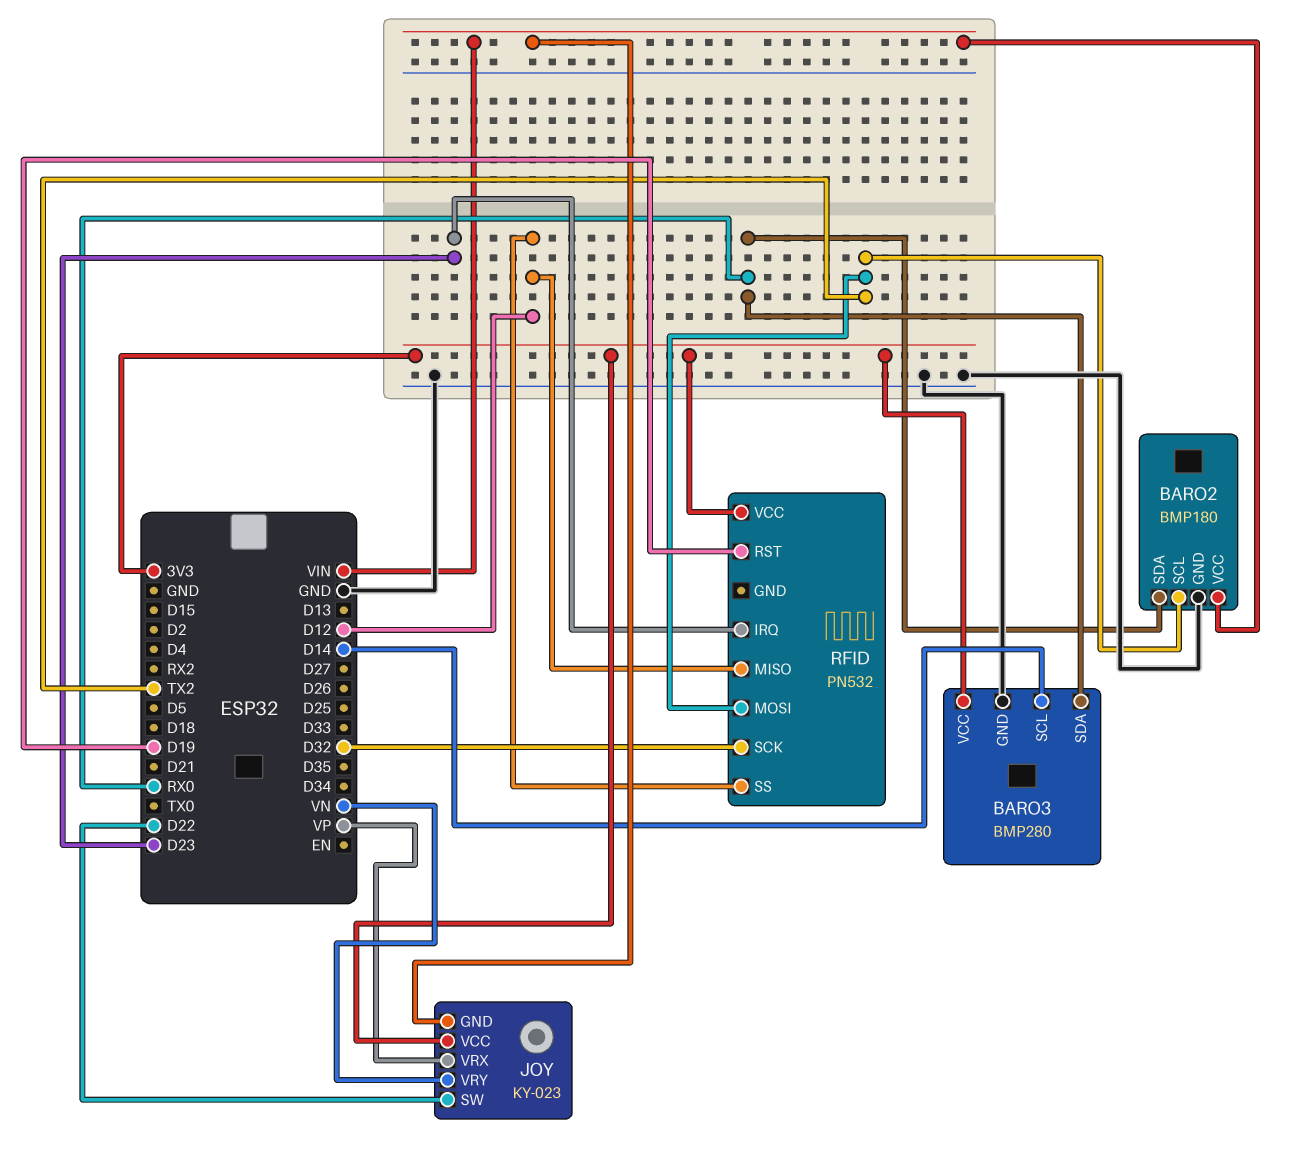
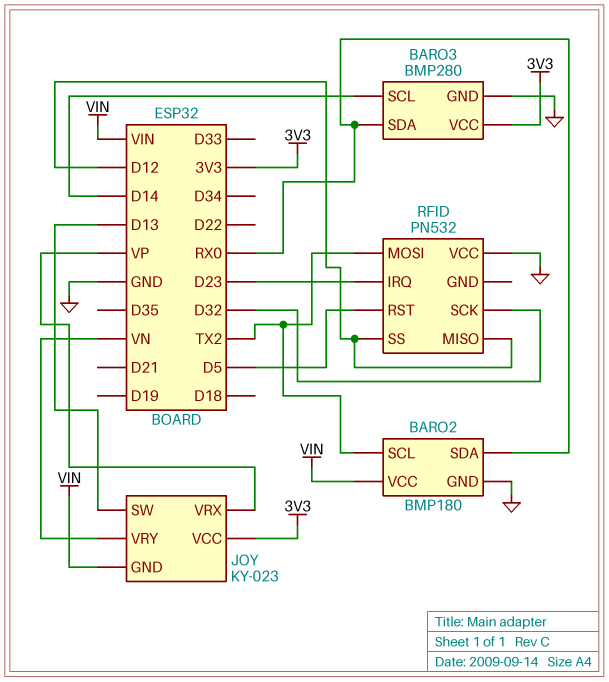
JOY pin SW: D22 -> D13
RFID pin RST: D19 -> D5
RFID pin VCC: 3V3 -> GND

